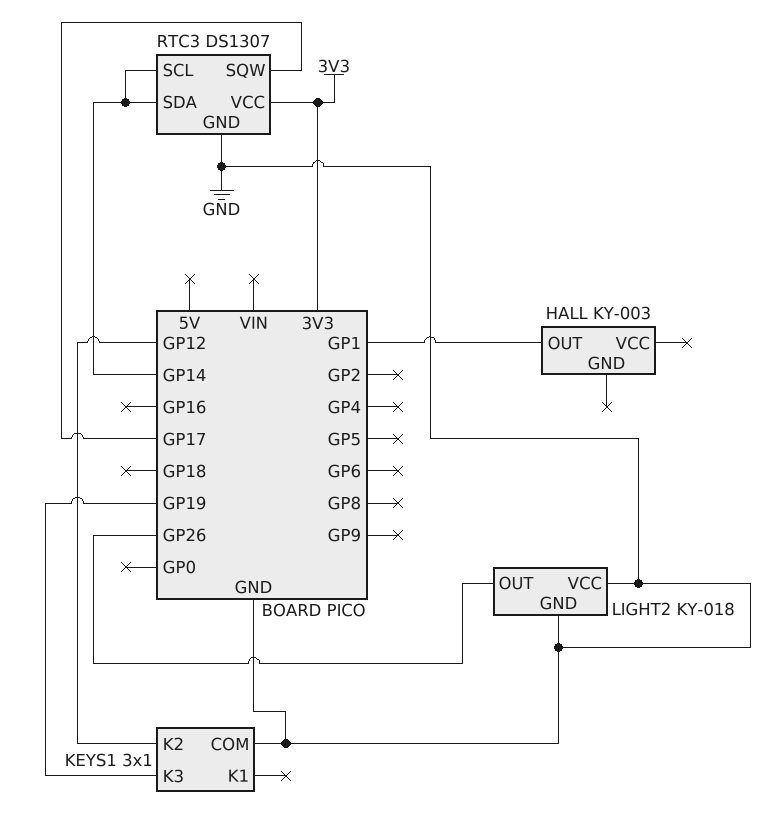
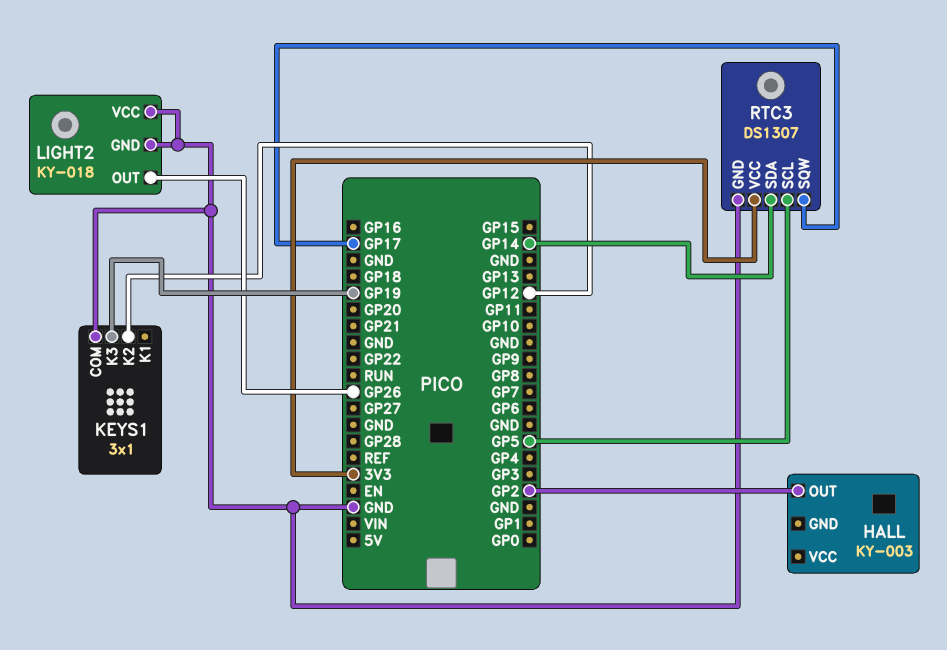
HALL pin OUT: GP1 -> GP2
RTC3 pin SCL: GP14 -> GP5

